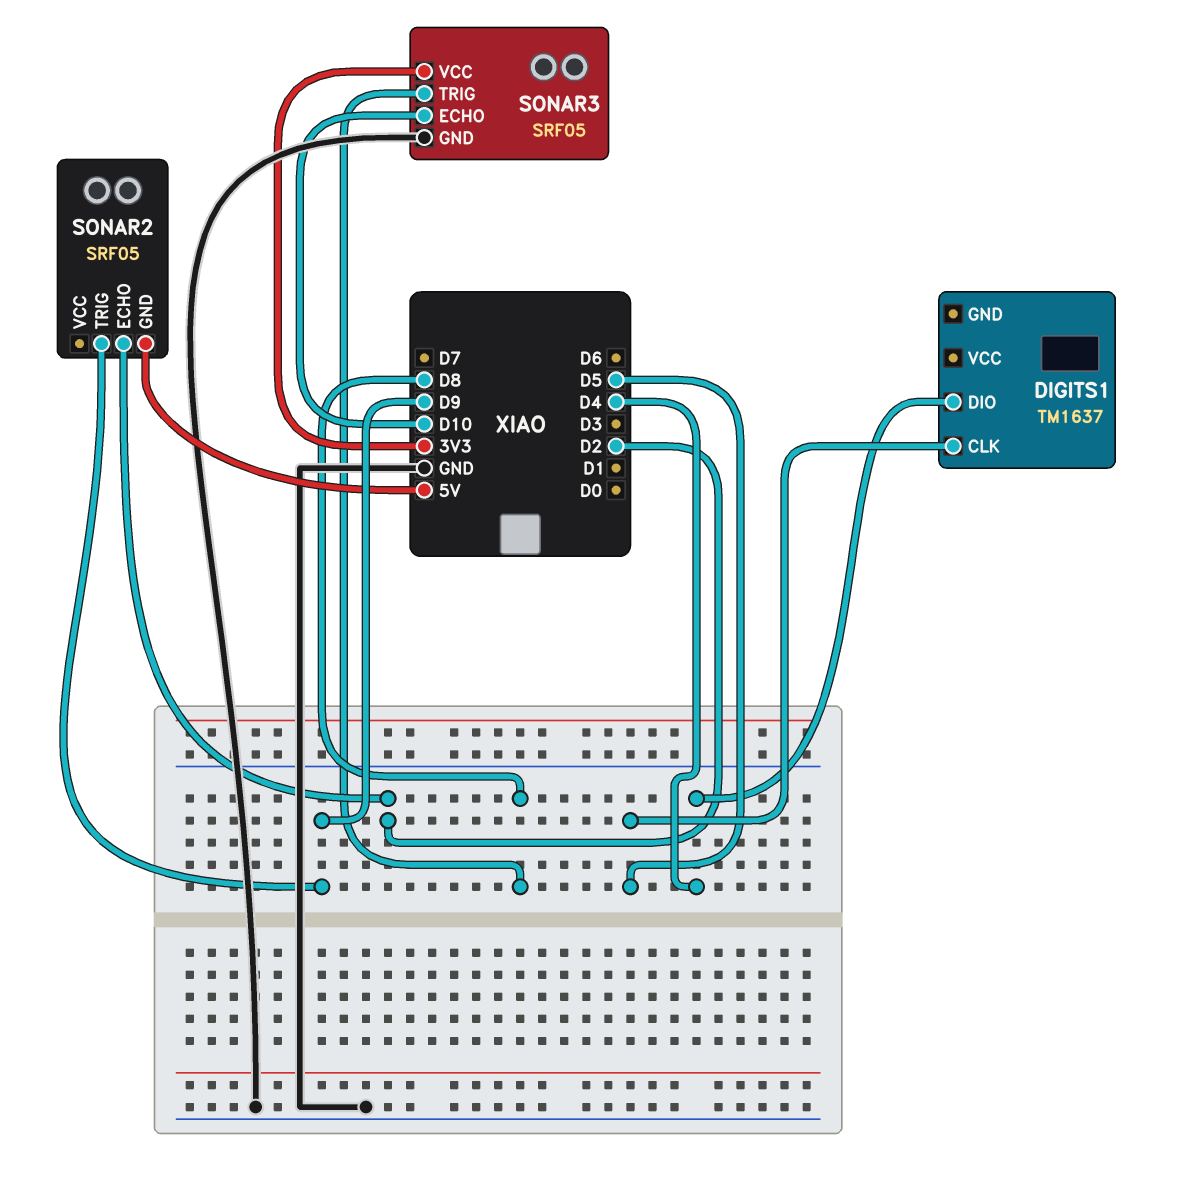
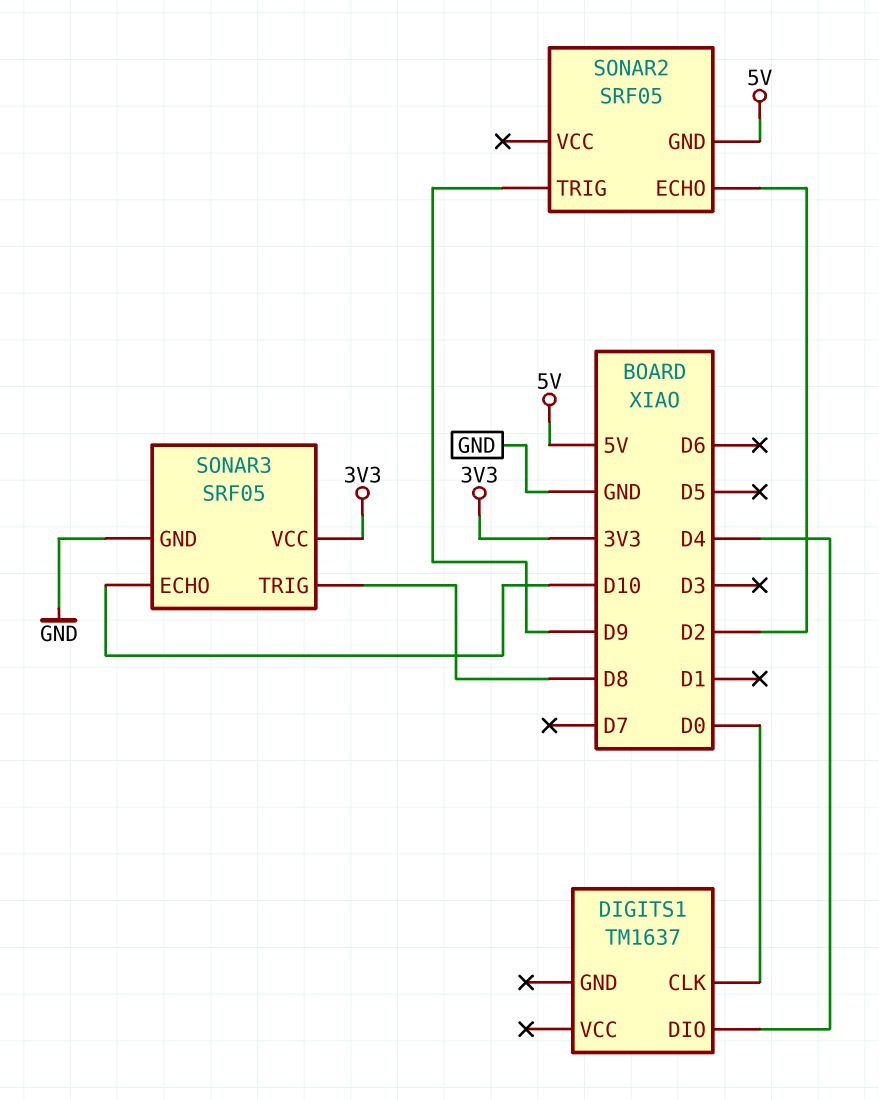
DIGITS1 pin CLK: D5 -> D0

